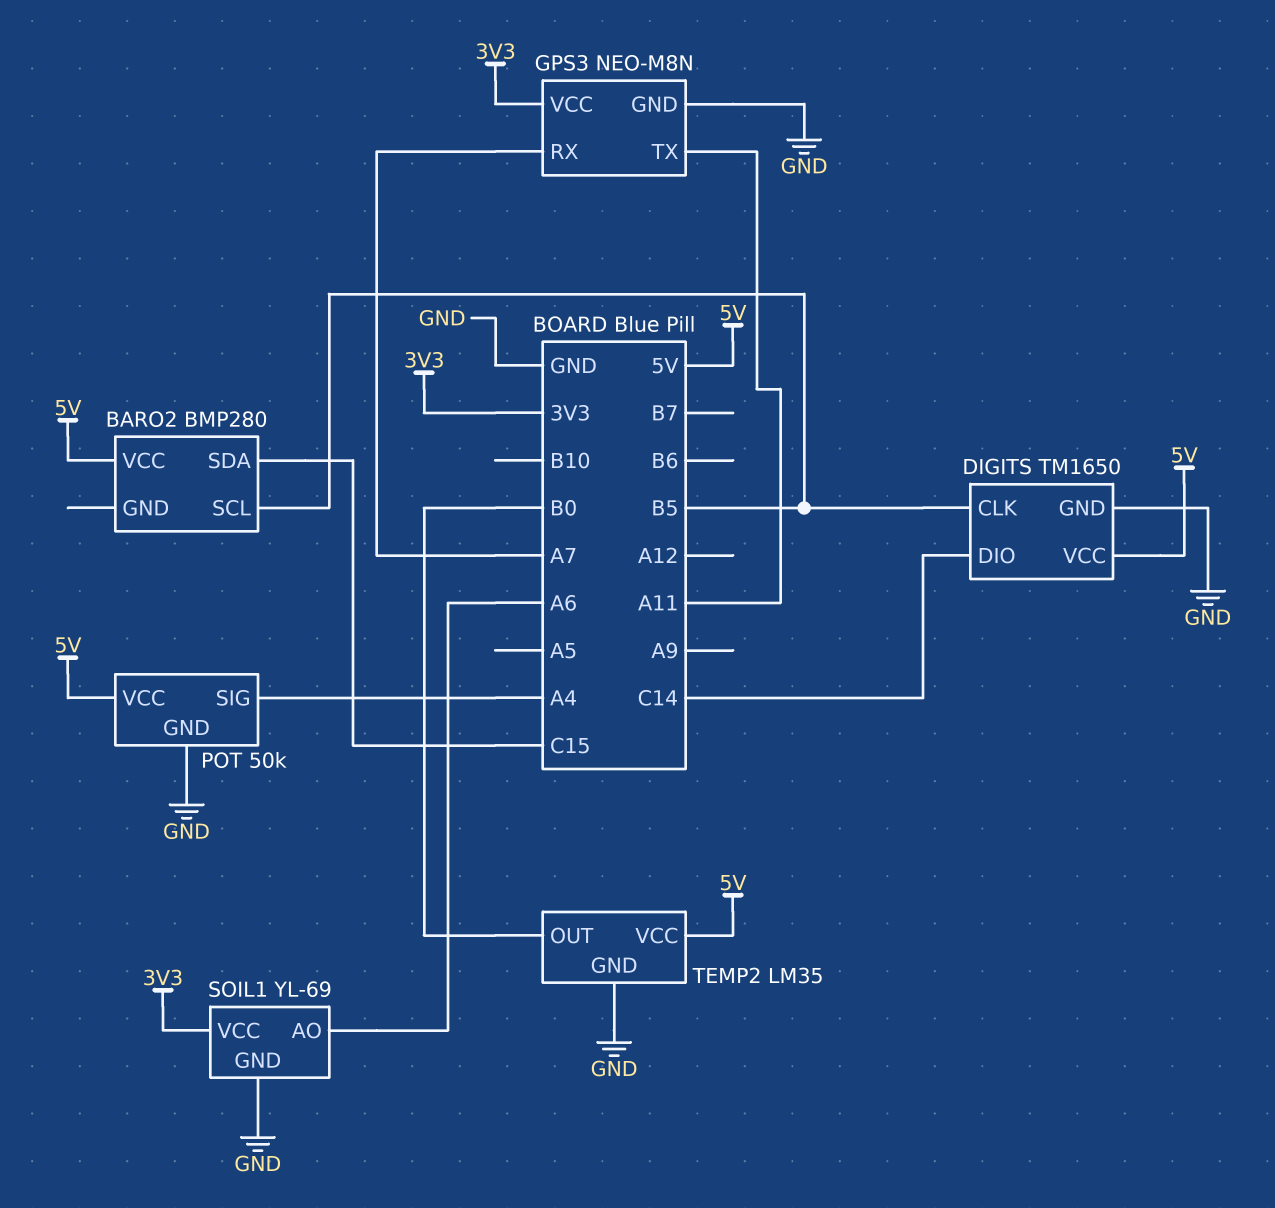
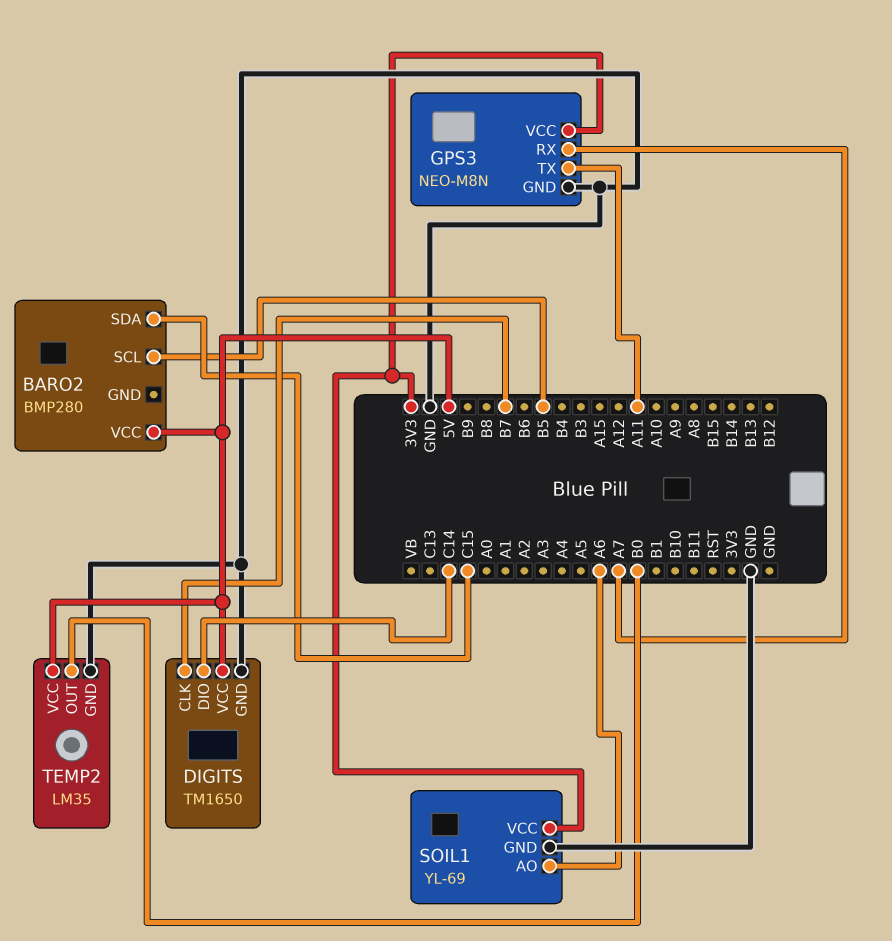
DIGITS pin CLK: B5 -> B7
POT: 50k -> none
POT pin GND: GND -> none
POT pin SIG: A4 -> none
POT pin VCC: 5V -> none

